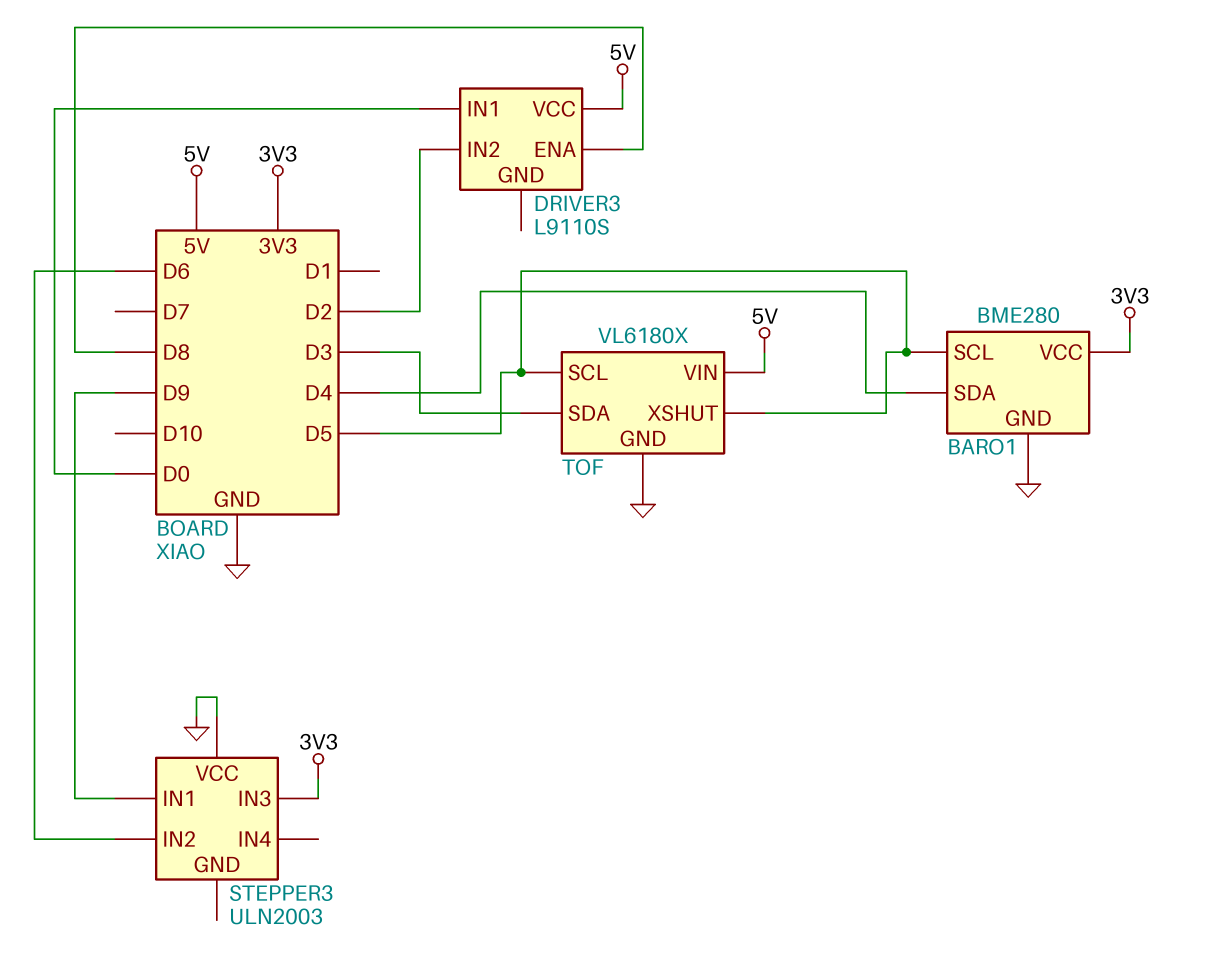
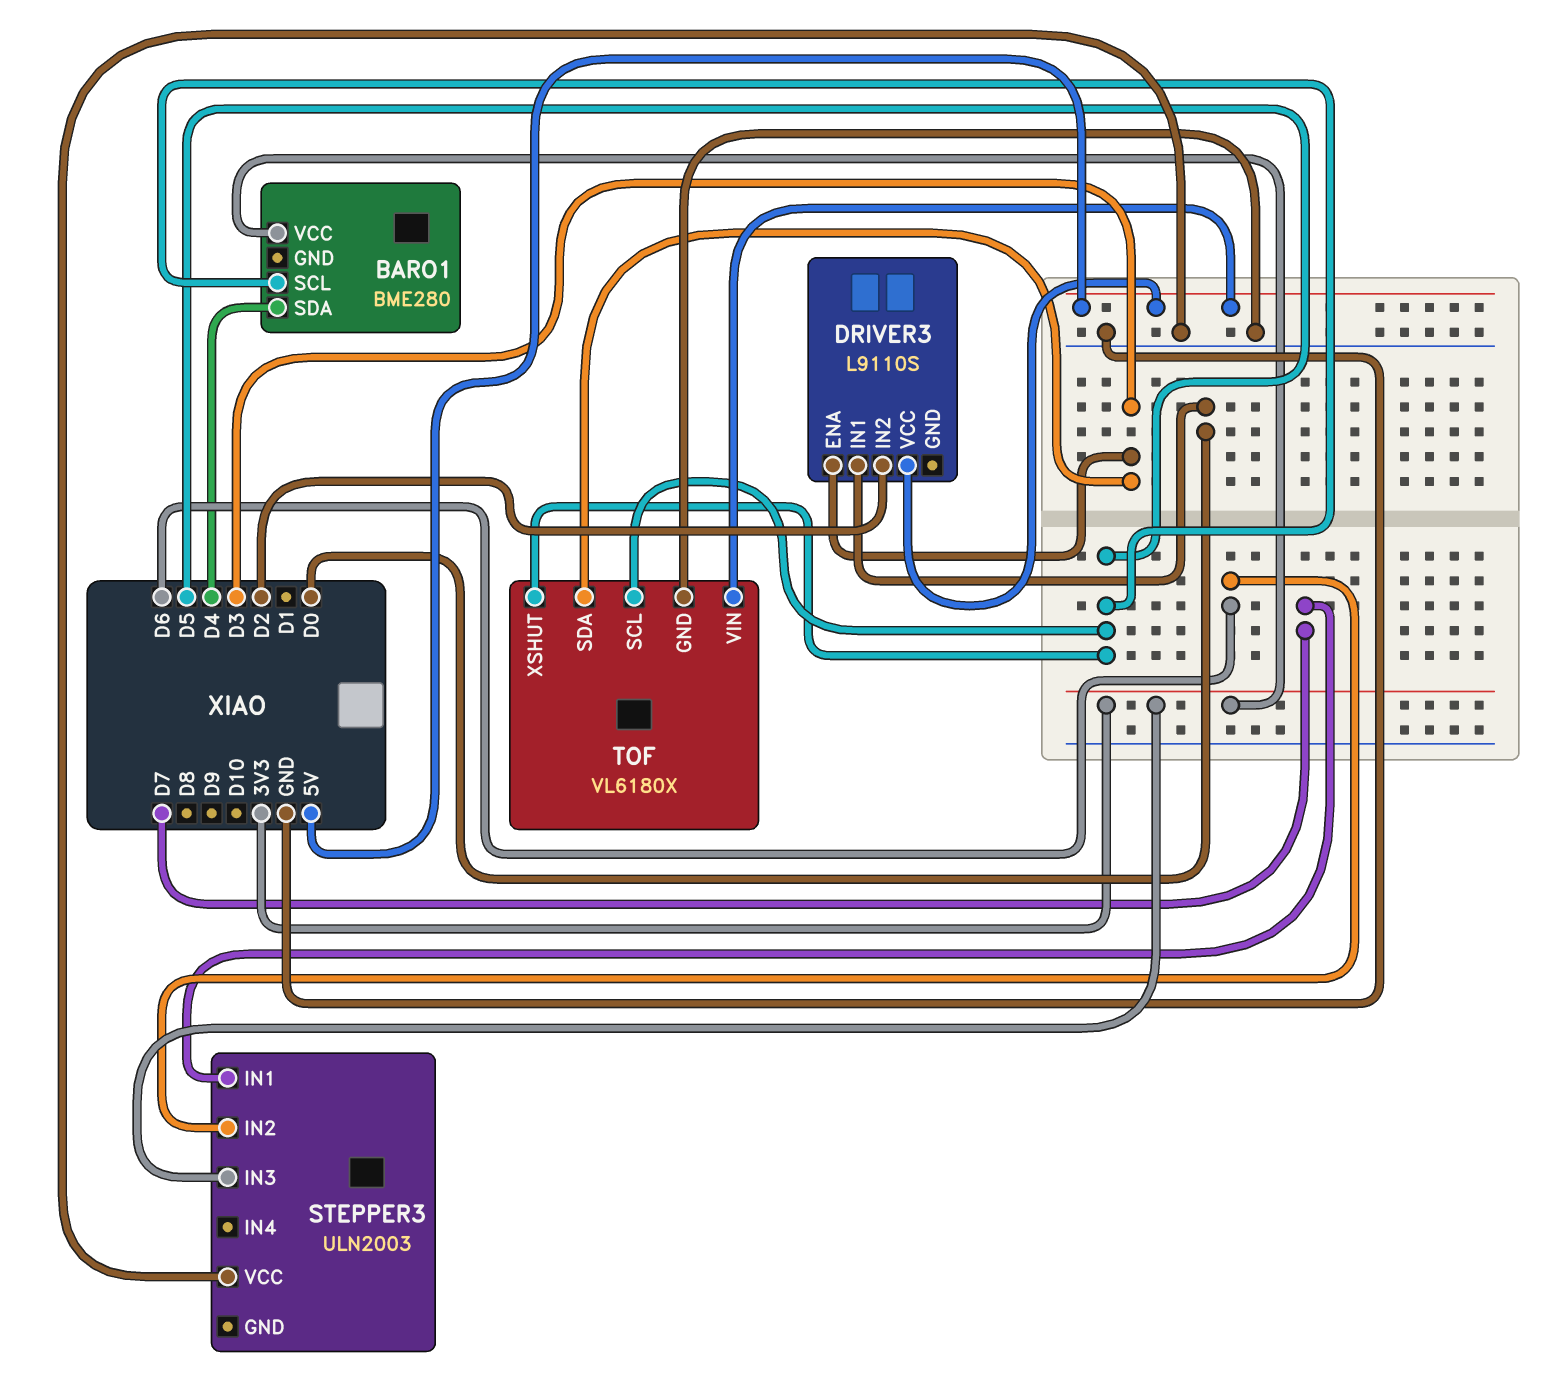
BARO1 pin GND: GND -> none
DRIVER3 pin ENA: D8 -> D3
STEPPER3 pin IN1: D9 -> D7

